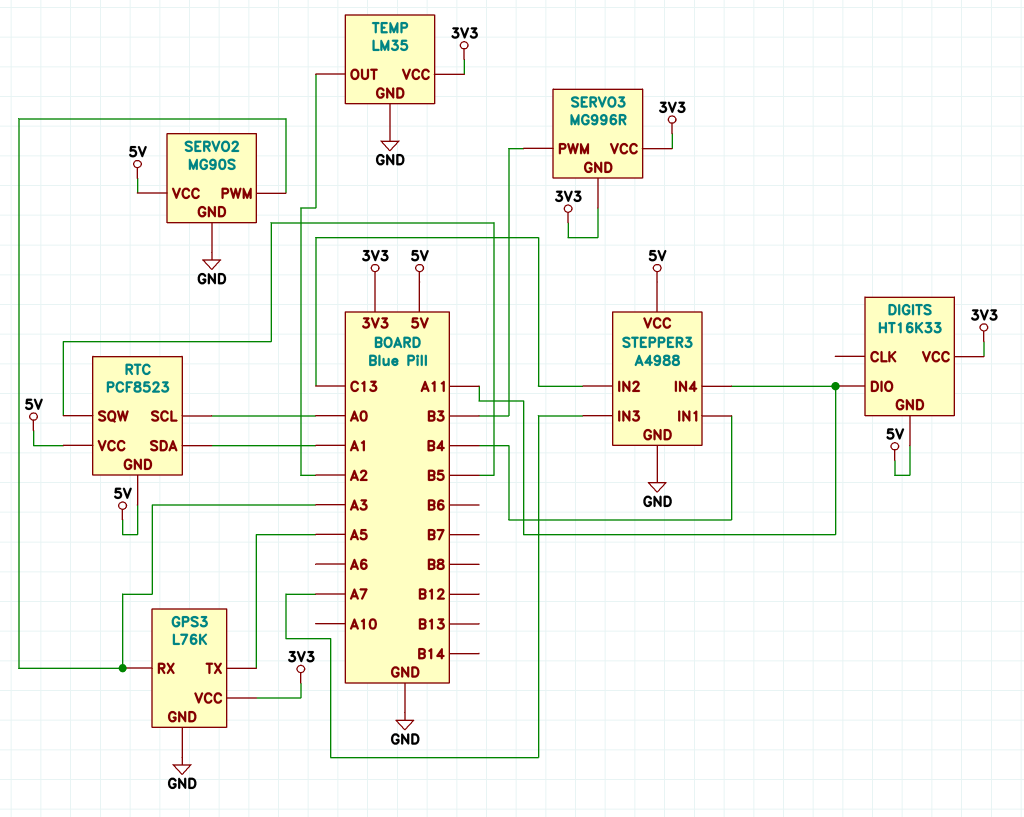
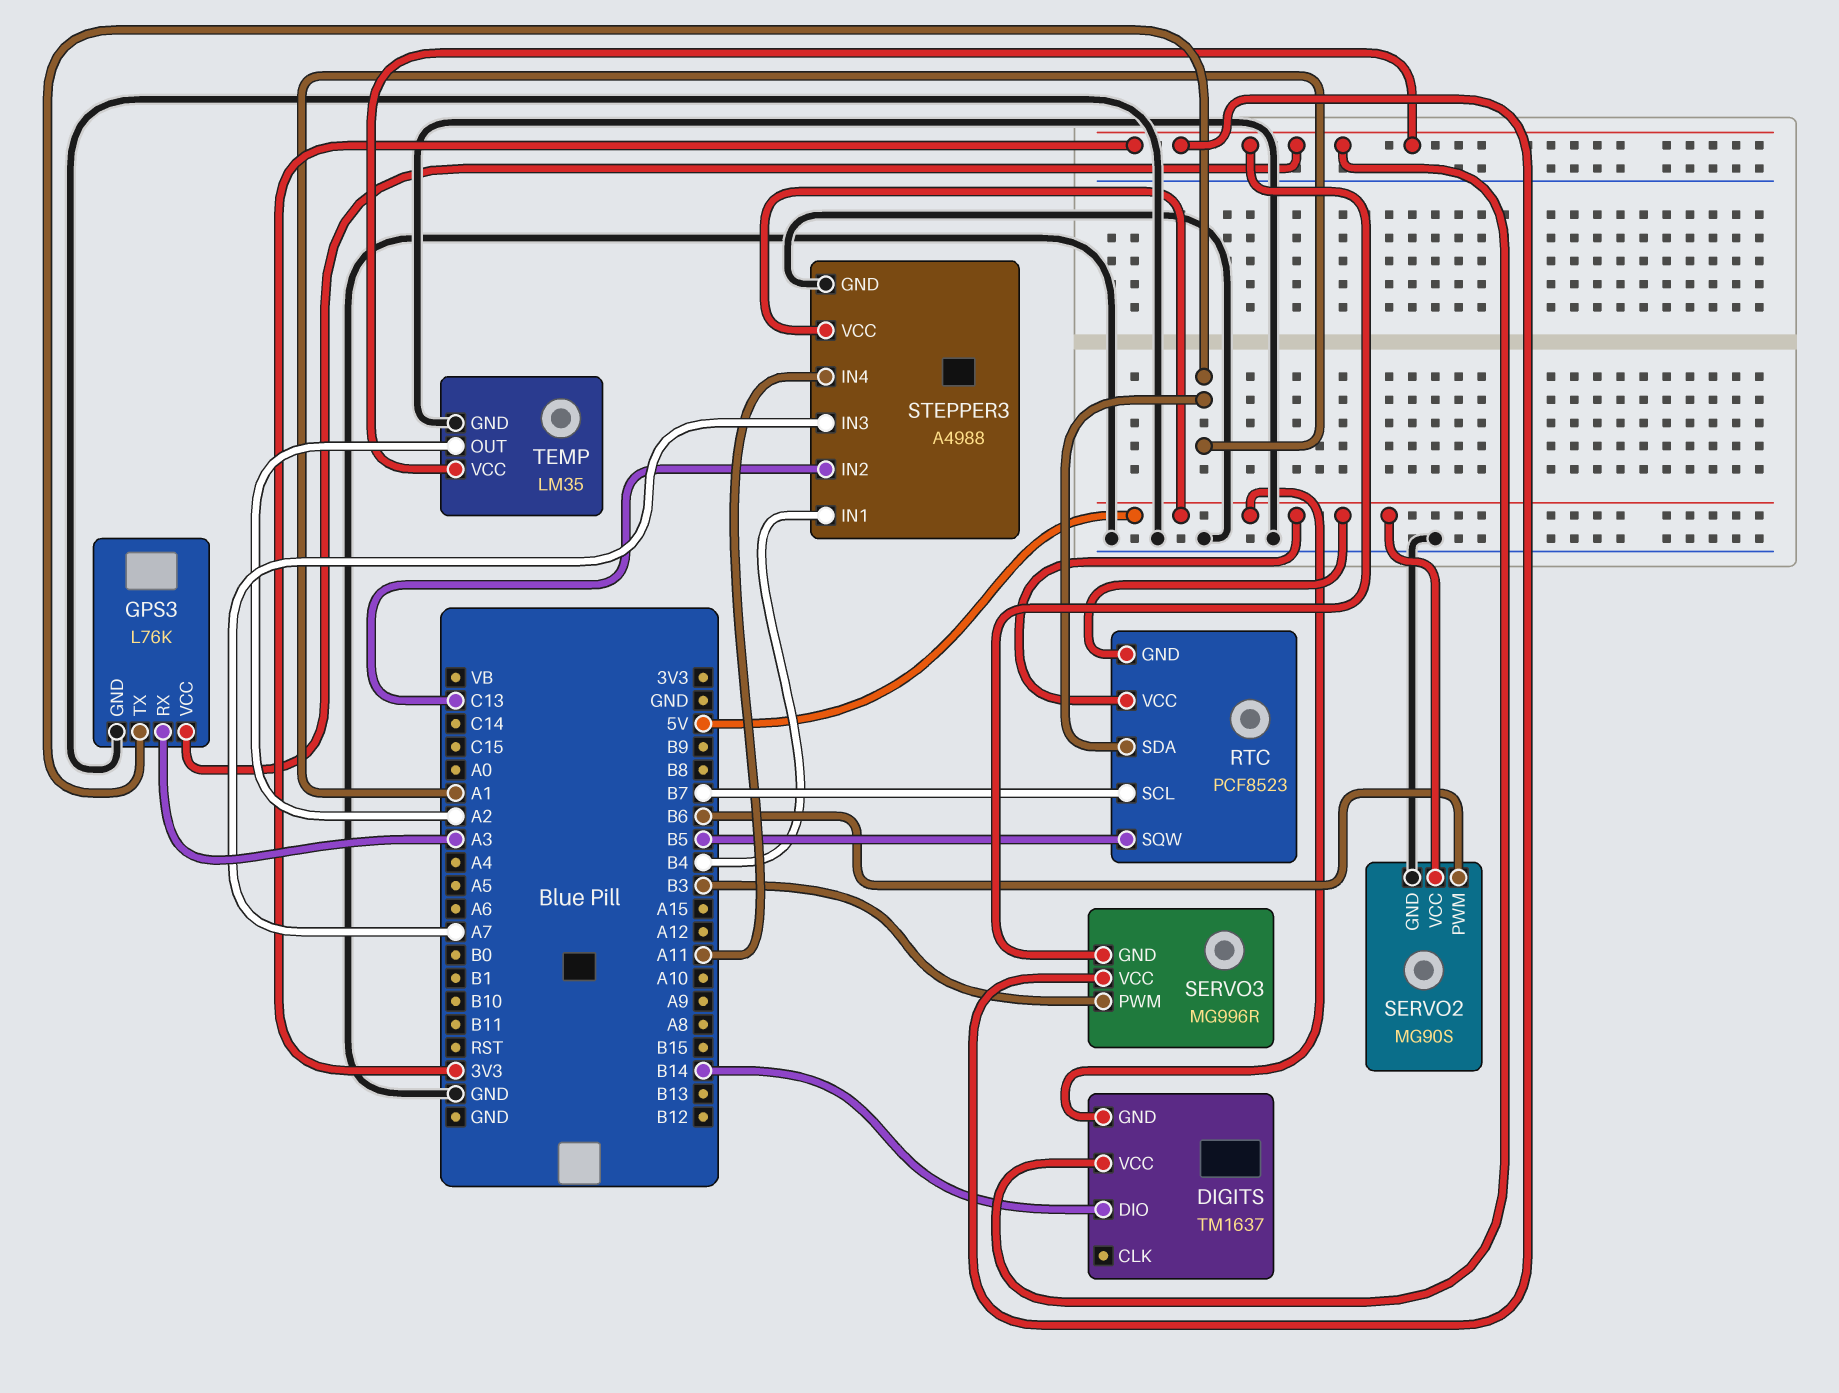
DIGITS: HT16K33 -> TM1637
DIGITS pin DIO: A11 -> B14
GPS3 pin TX: A5 -> A1
RTC pin SCL: A0 -> B7
SERVO2 pin PWM: A3 -> B6

